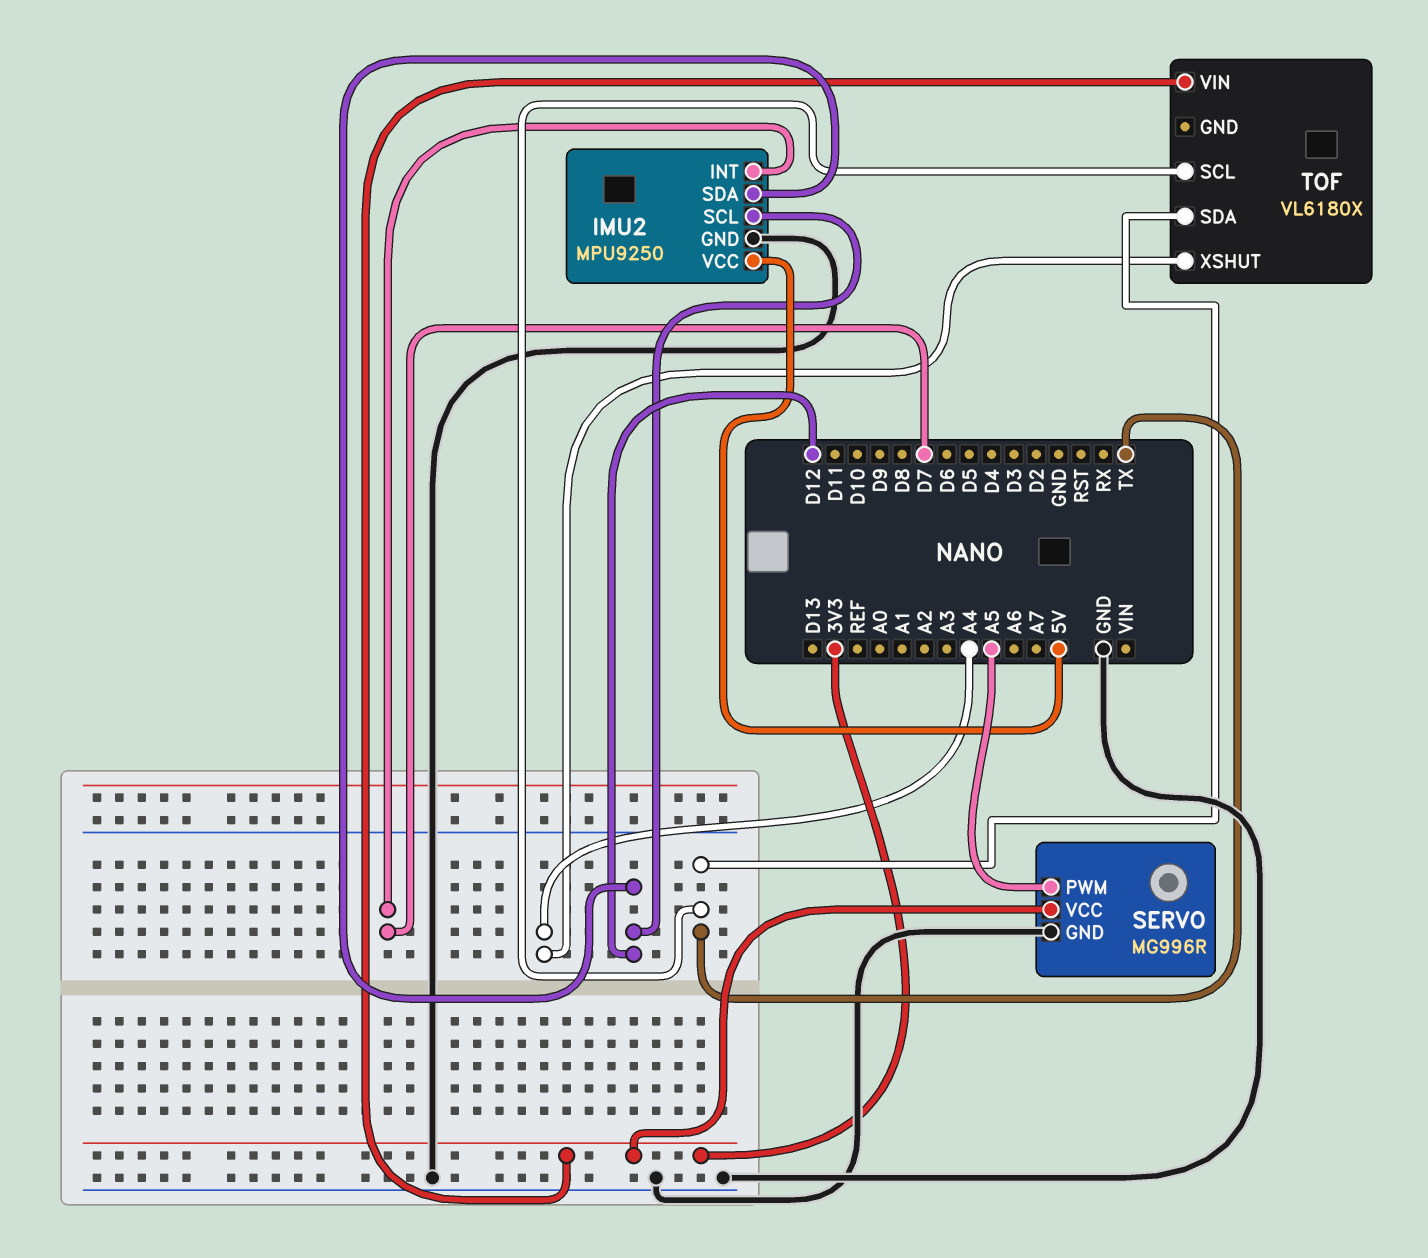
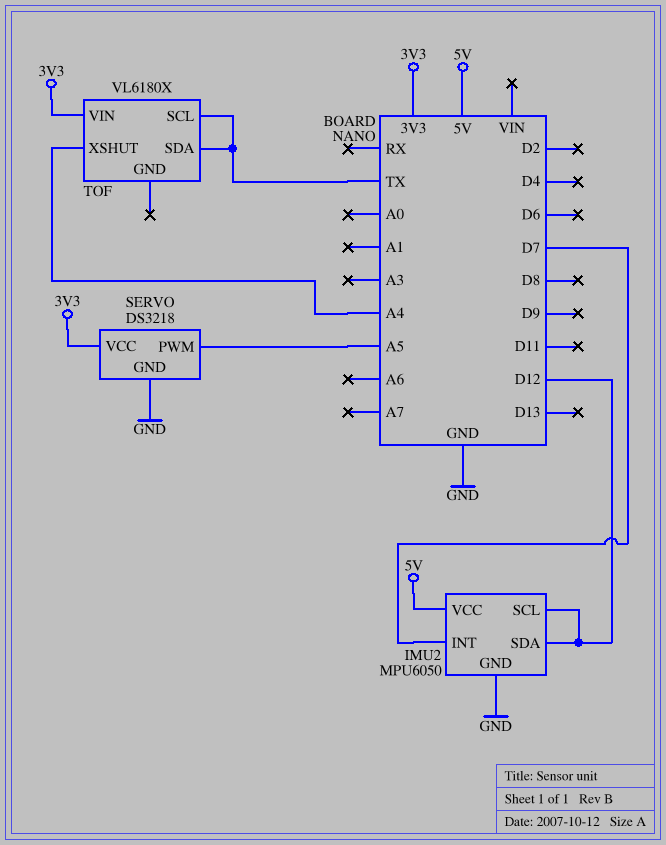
IMU2: MPU9250 -> MPU6050
SERVO: MG996R -> DS3218

